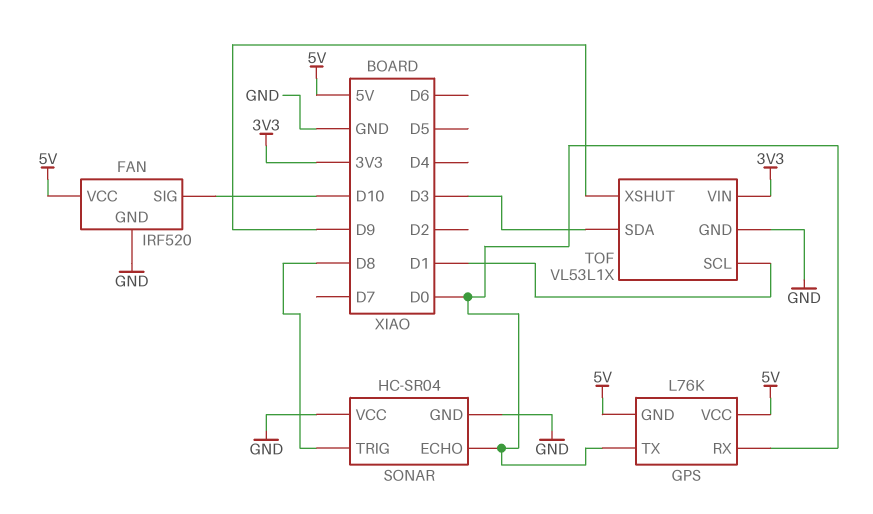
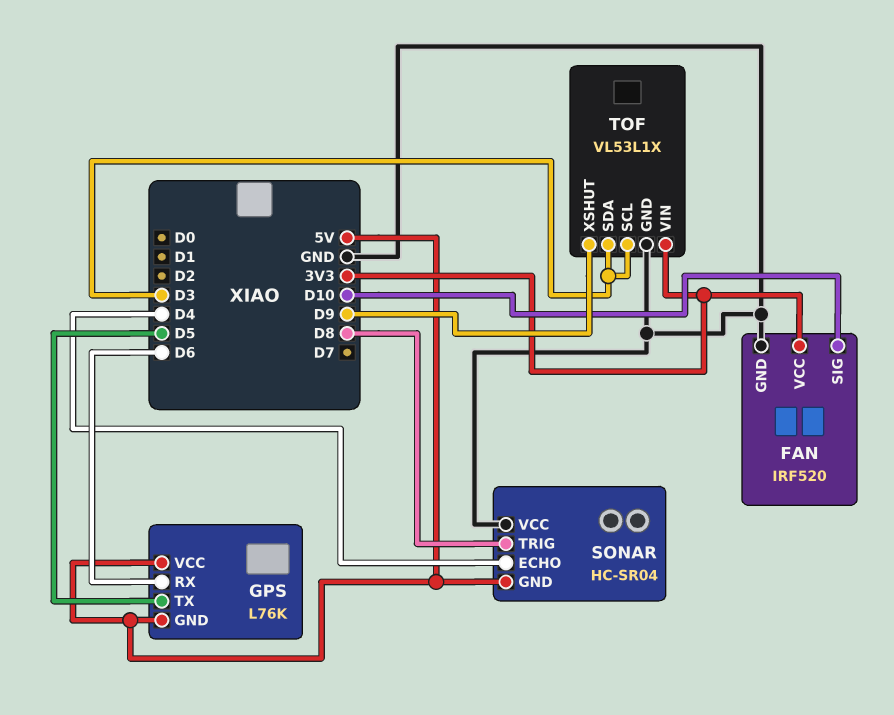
FAN pin VCC: 5V -> 3V3
GPS pin RX: D0 -> D6
GPS pin TX: D0 -> D5
SONAR pin ECHO: D0 -> D4
SONAR pin GND: GND -> 5V
TOF pin SCL: D1 -> D3

